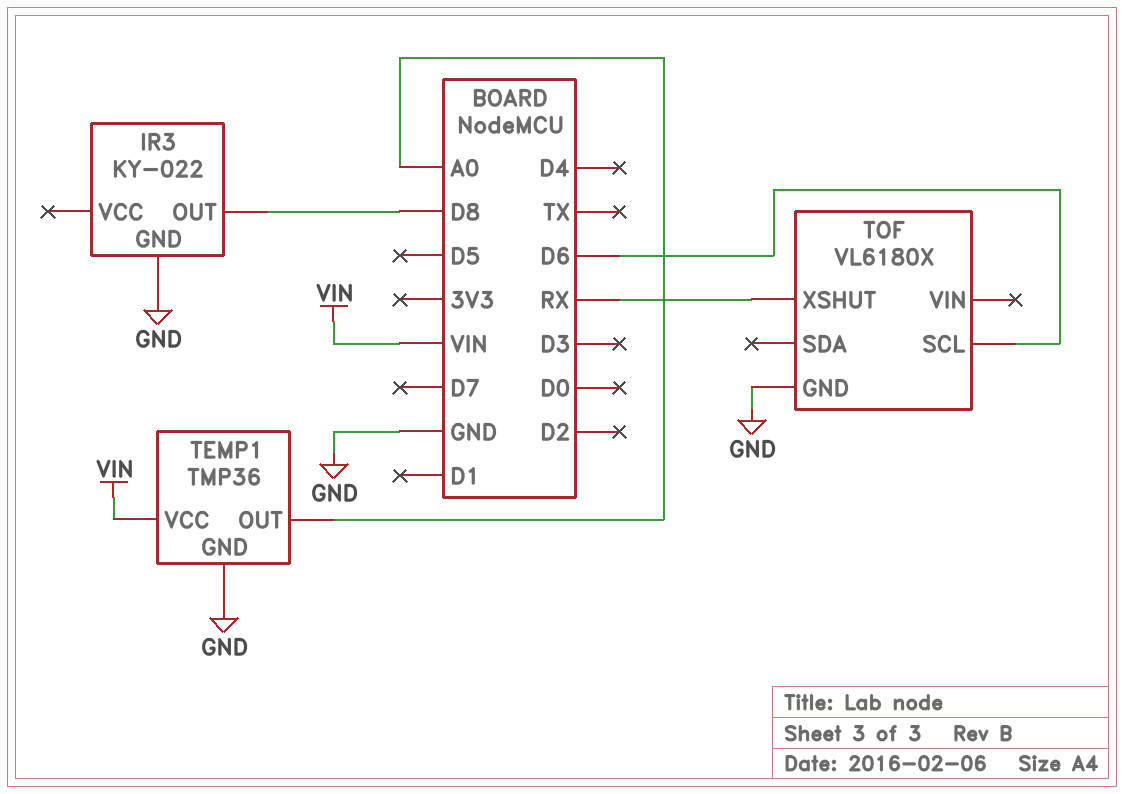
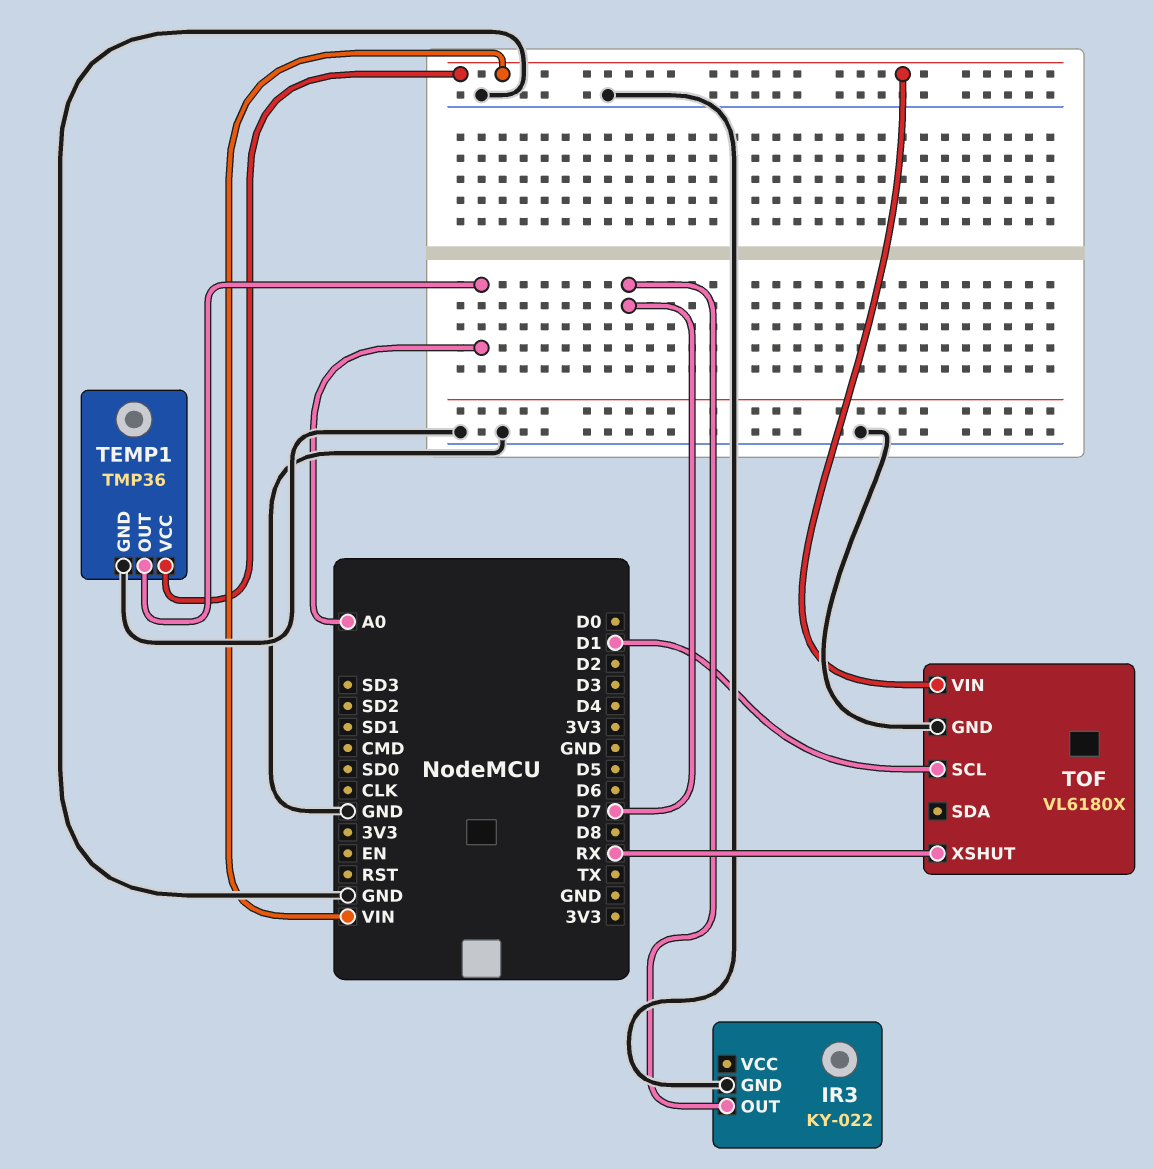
IR3 pin OUT: D8 -> D7
TOF pin SCL: D6 -> D1
TOF pin VIN: none -> VIN

